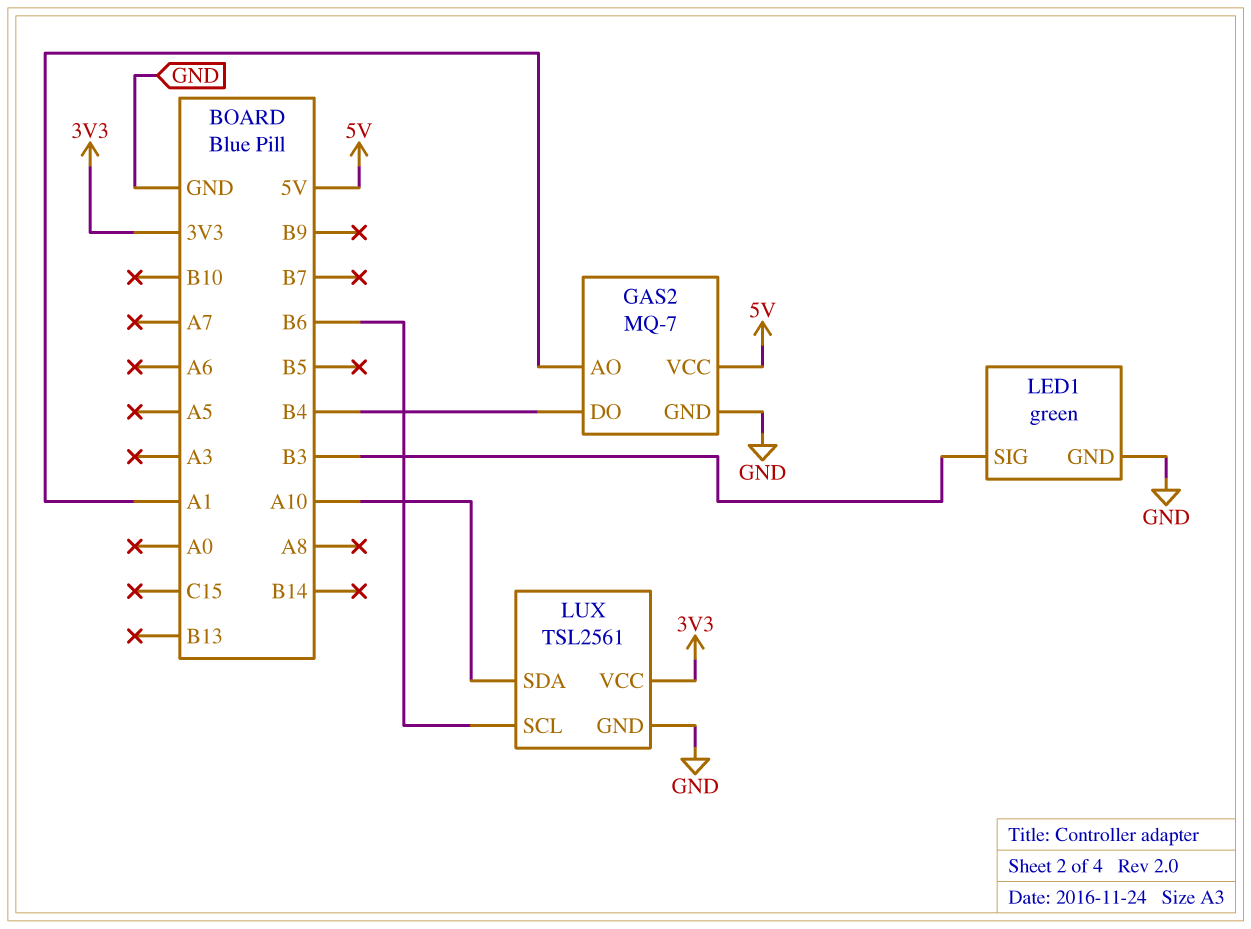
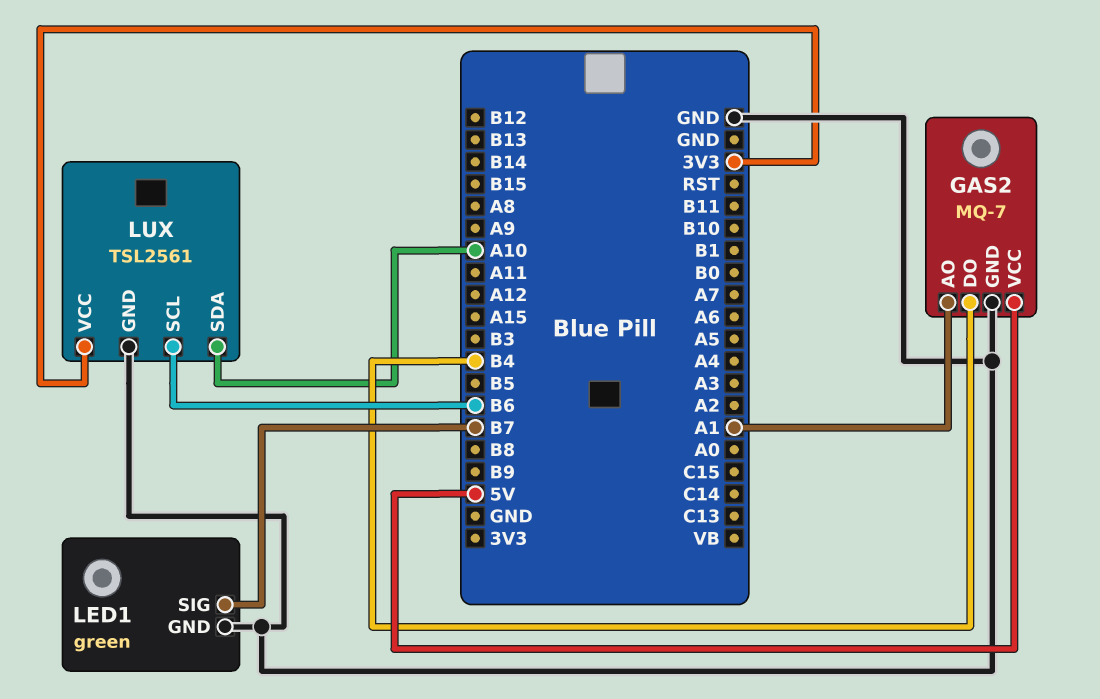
LED1 pin SIG: B3 -> B7

